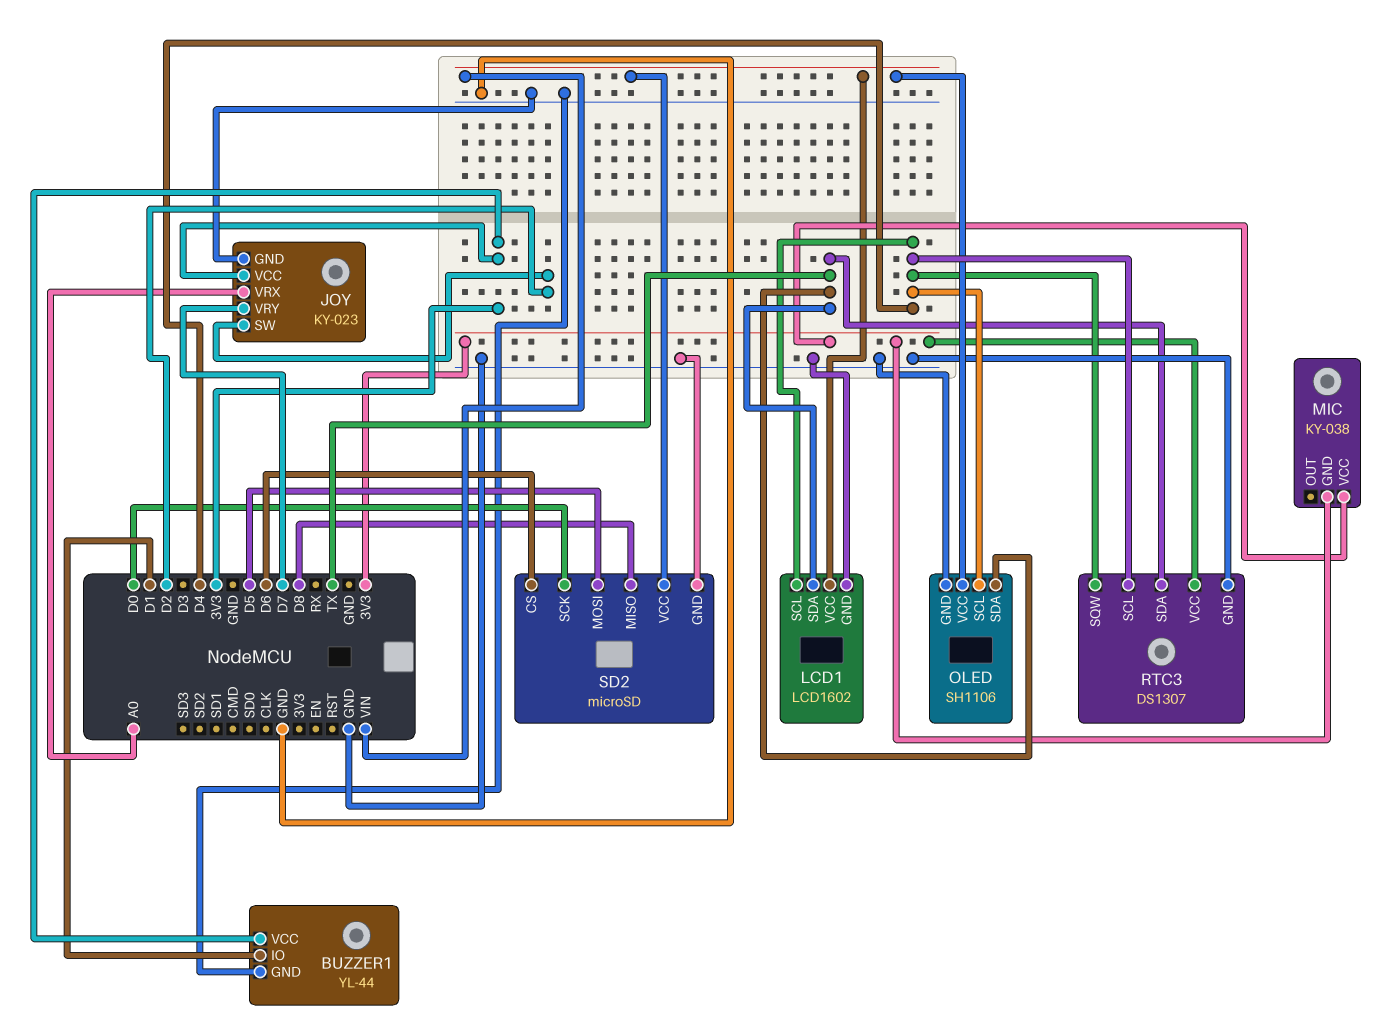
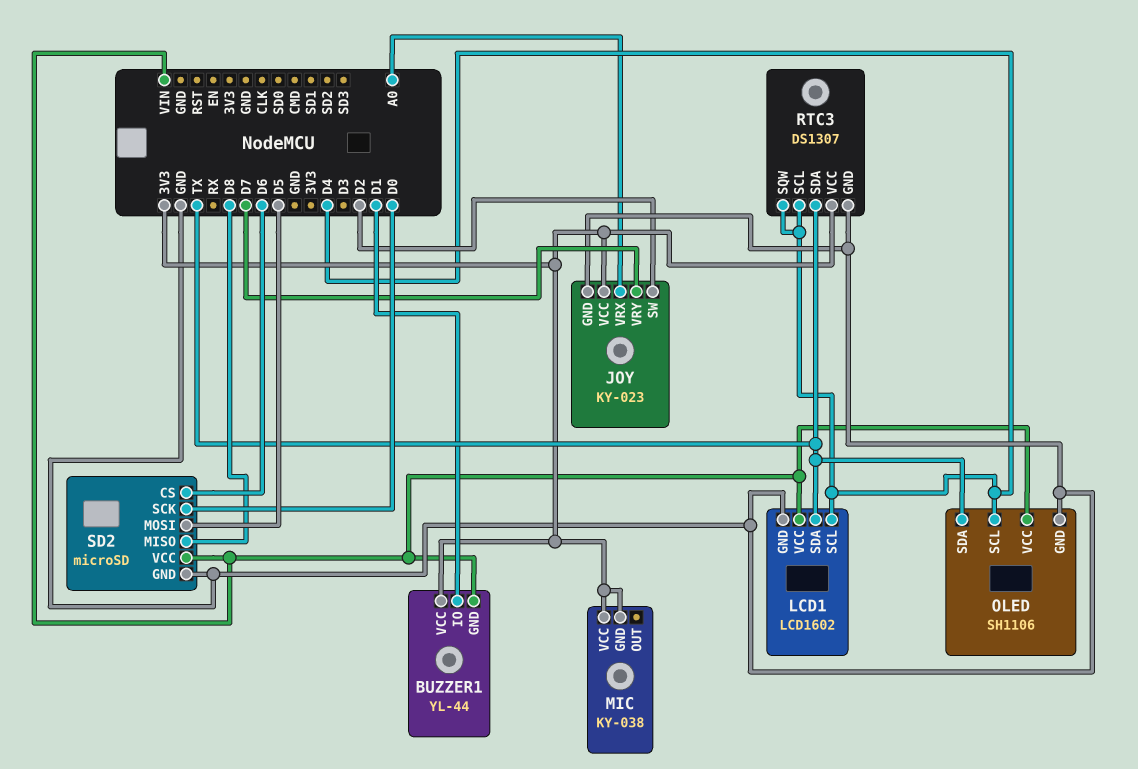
BUZZER1 pin GND: GND -> VIN

